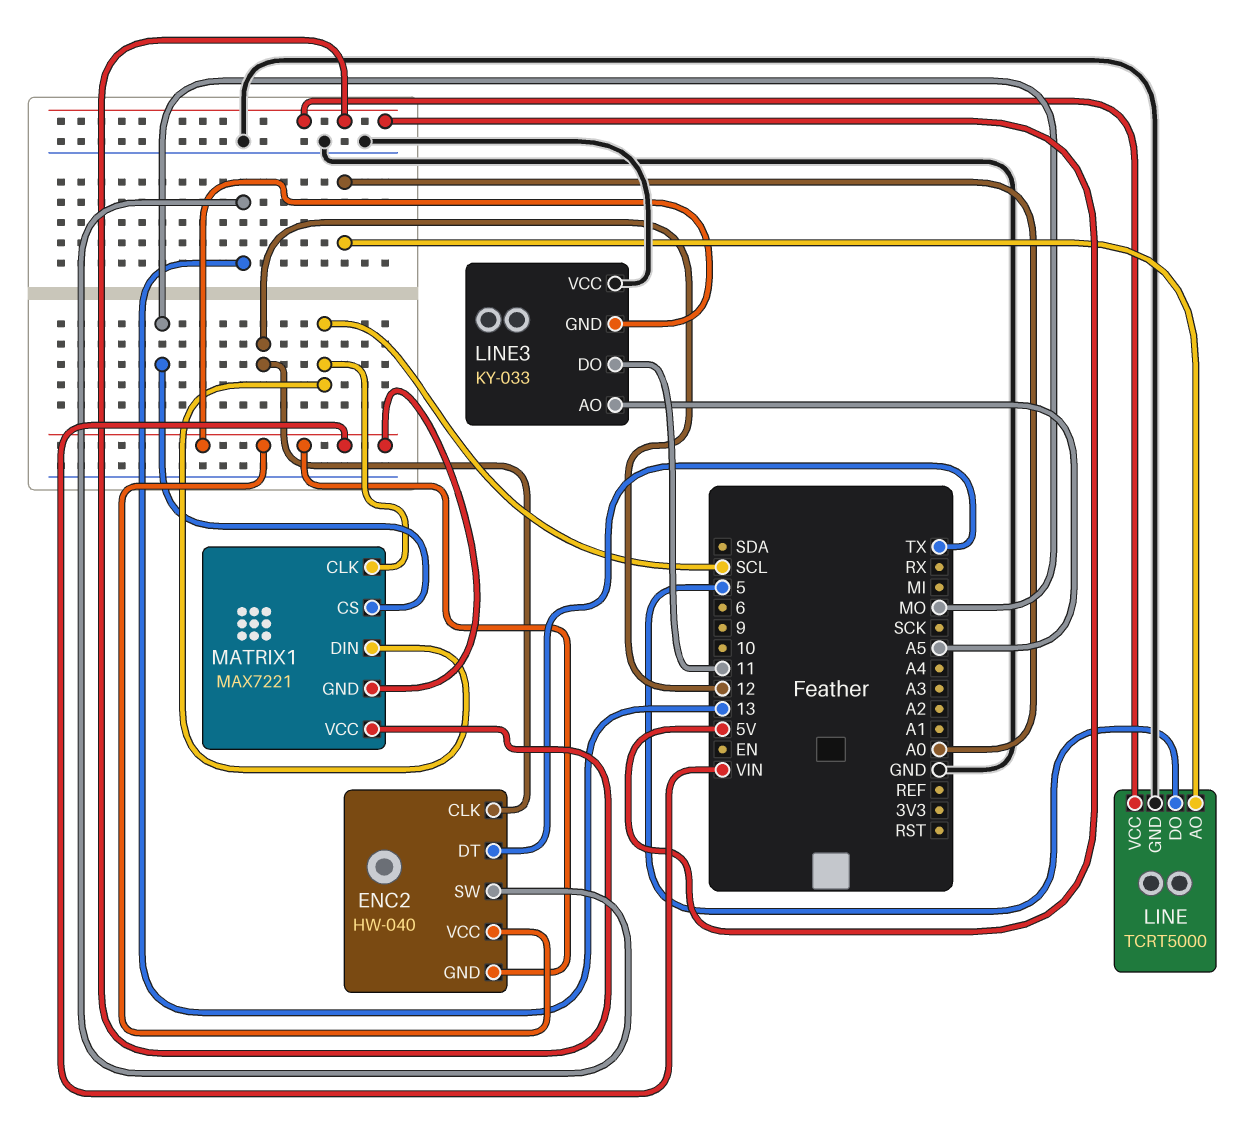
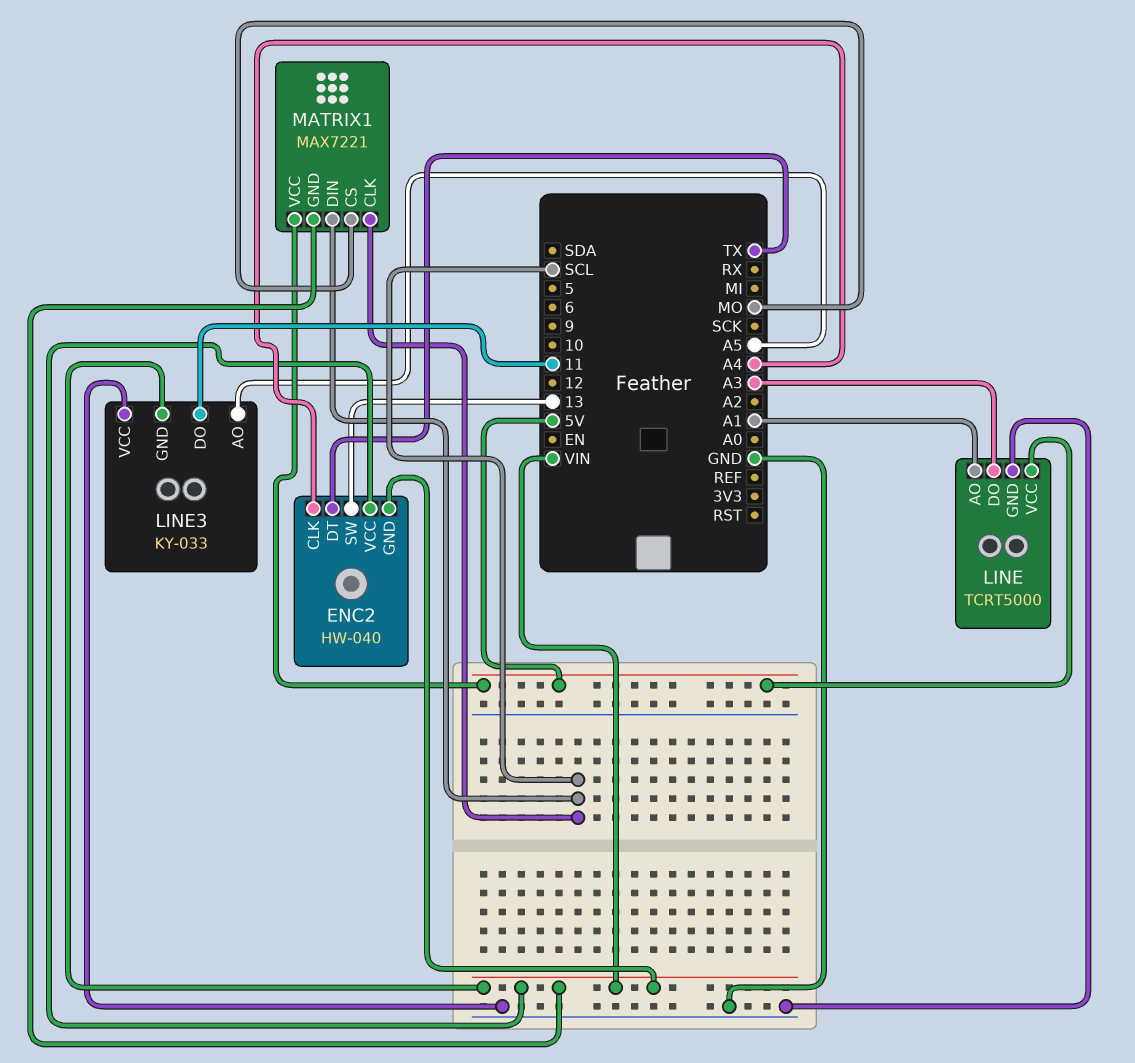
ENC2 pin CLK: 12 -> A4
LINE pin AO: A0 -> A1
LINE pin DO: 5 -> A3

